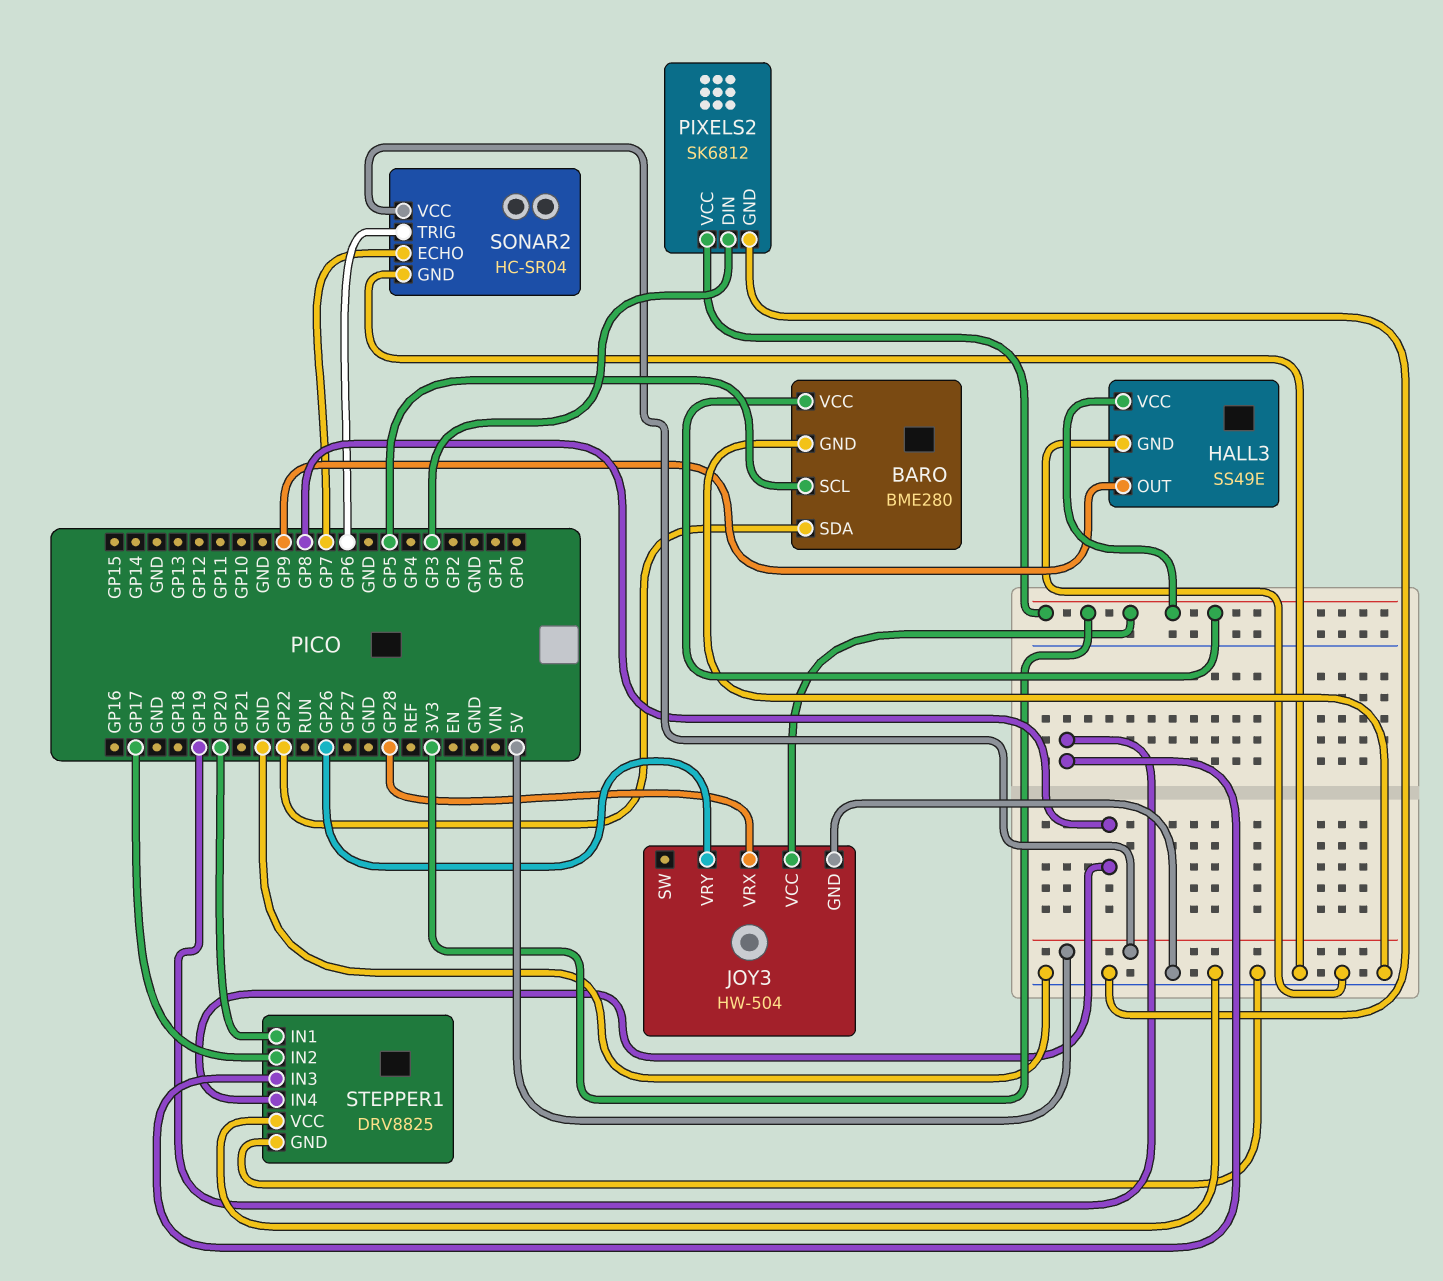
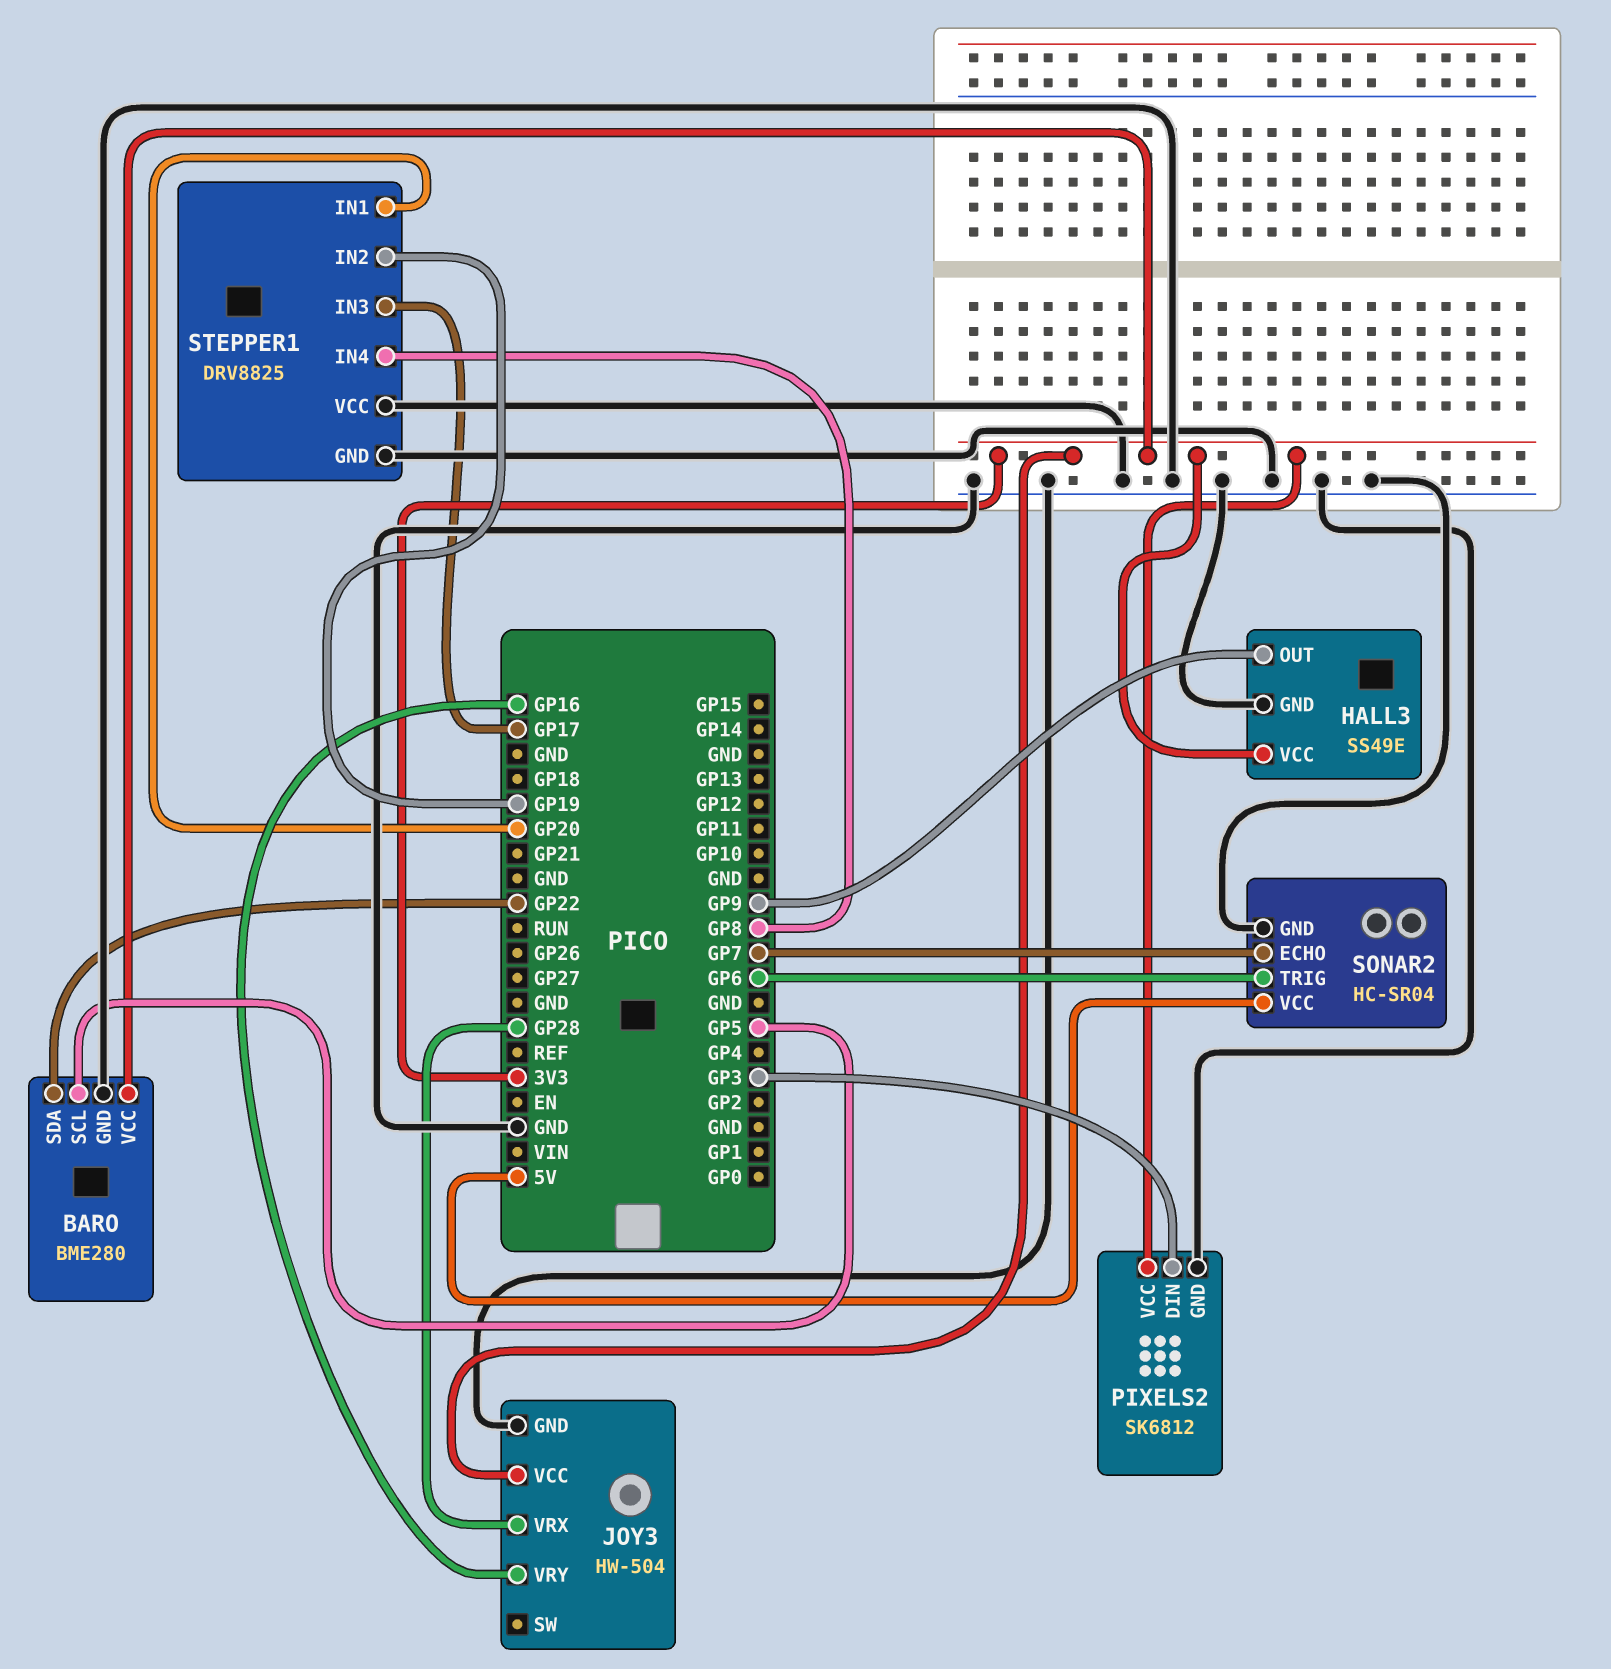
JOY3 pin VRY: GP26 -> GP16
STEPPER1 pin IN2: GP17 -> GP19
STEPPER1 pin IN3: GP19 -> GP17

